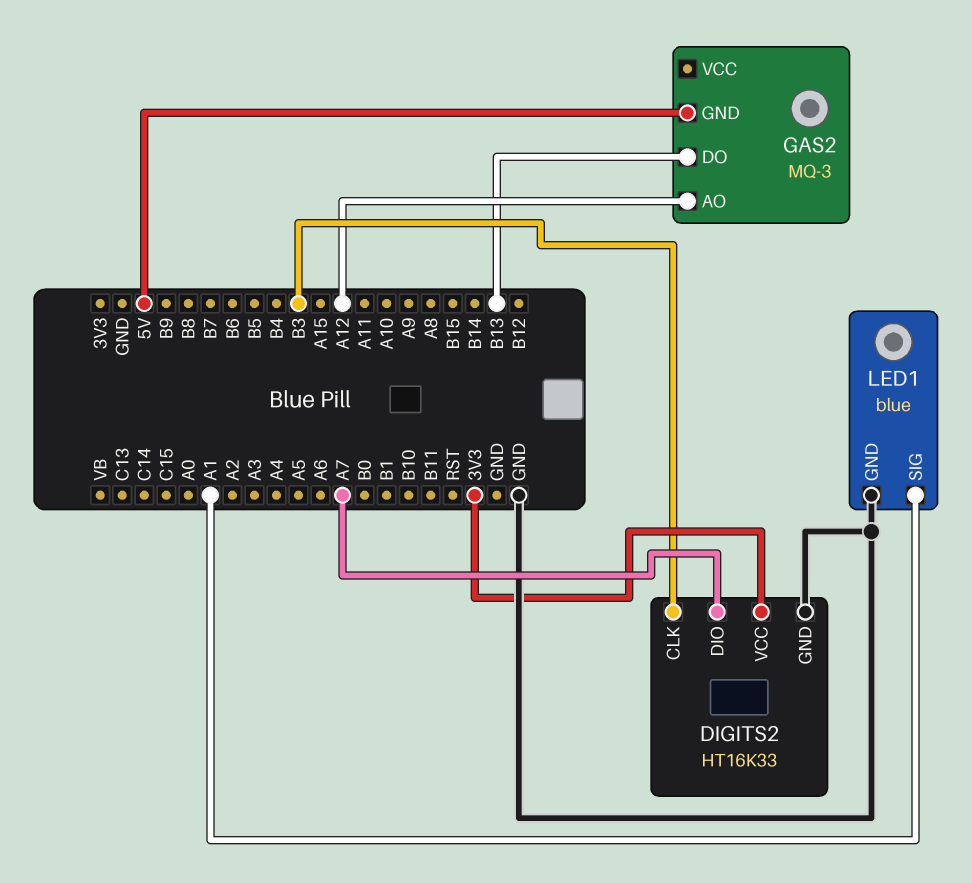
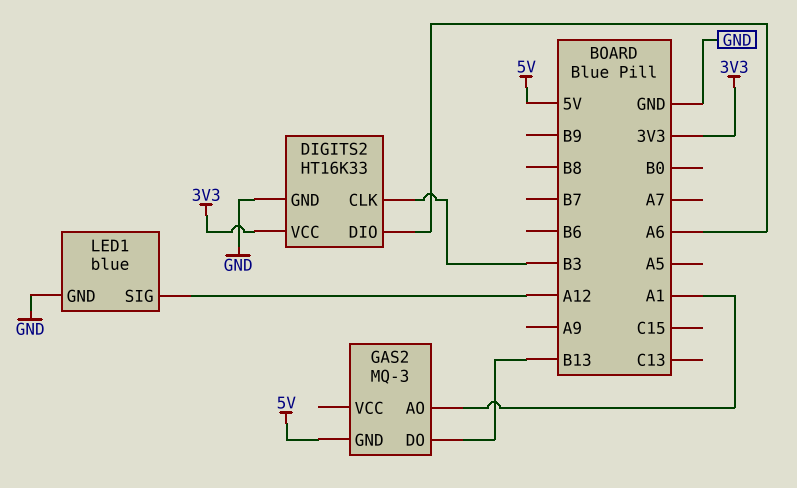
DIGITS2 pin DIO: A7 -> A6
GAS2 pin AO: A12 -> A1
LED1 pin SIG: A1 -> A12

